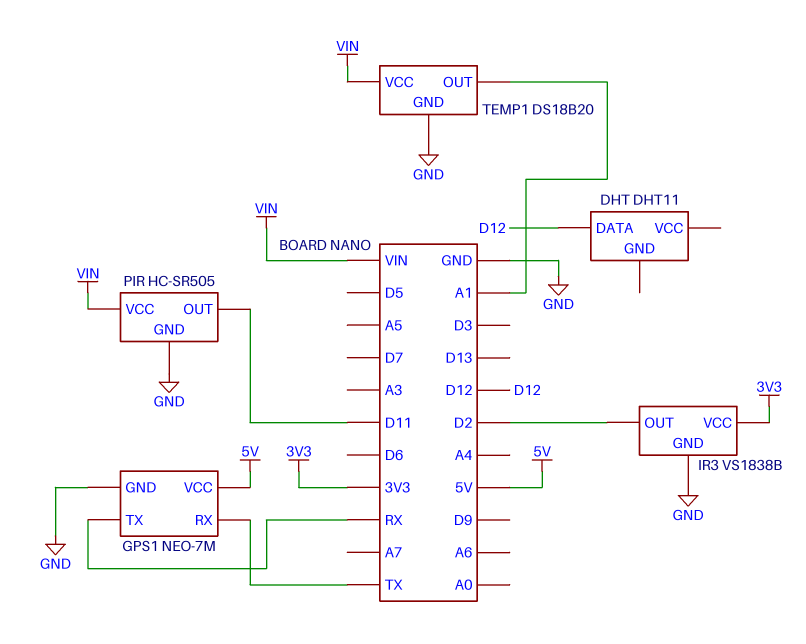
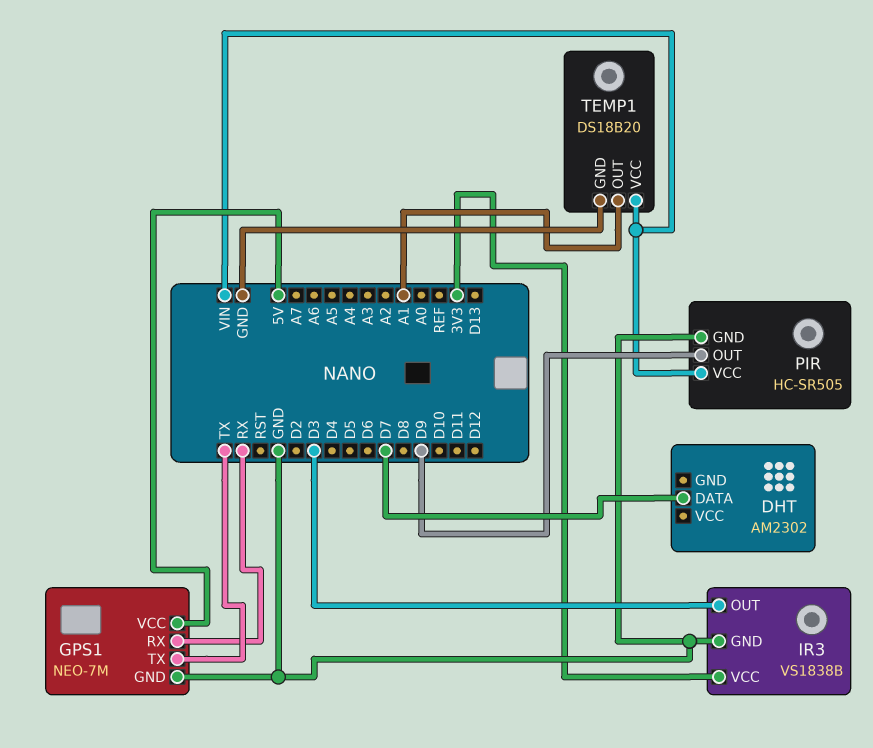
DHT: DHT11 -> AM2302
DHT pin DATA: D12 -> D7
GPS1 pin RX: TX -> RX
GPS1 pin TX: RX -> TX
IR3 pin OUT: D2 -> D3
PIR pin OUT: D11 -> D9

